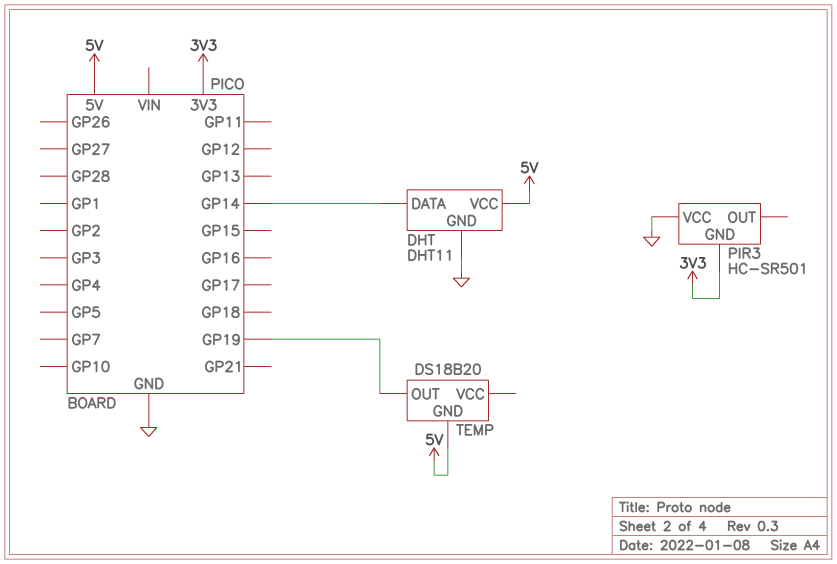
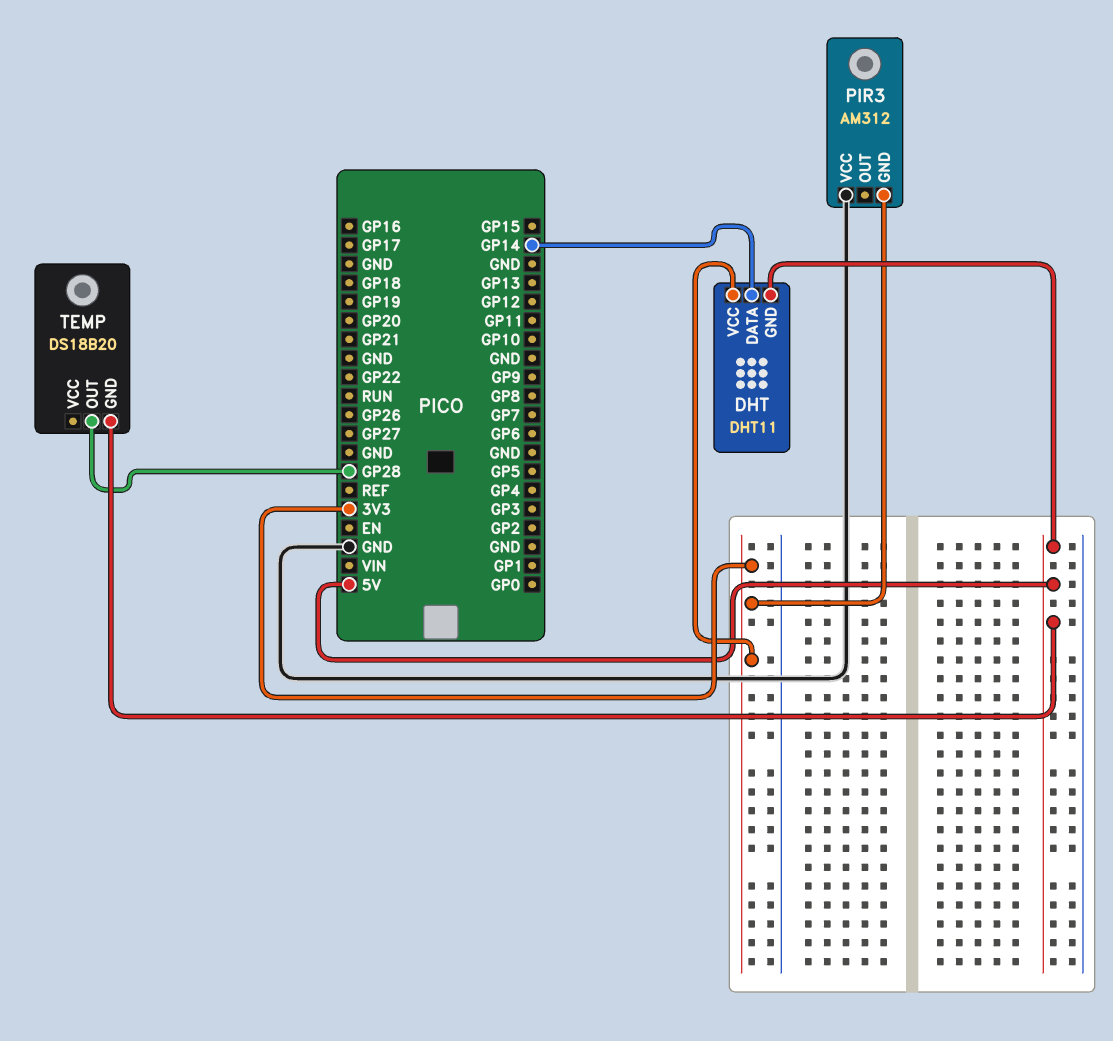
DHT pin GND: GND -> 5V
DHT pin VCC: 5V -> 3V3
PIR3: HC-SR501 -> AM312
TEMP pin OUT: GP19 -> GP28

